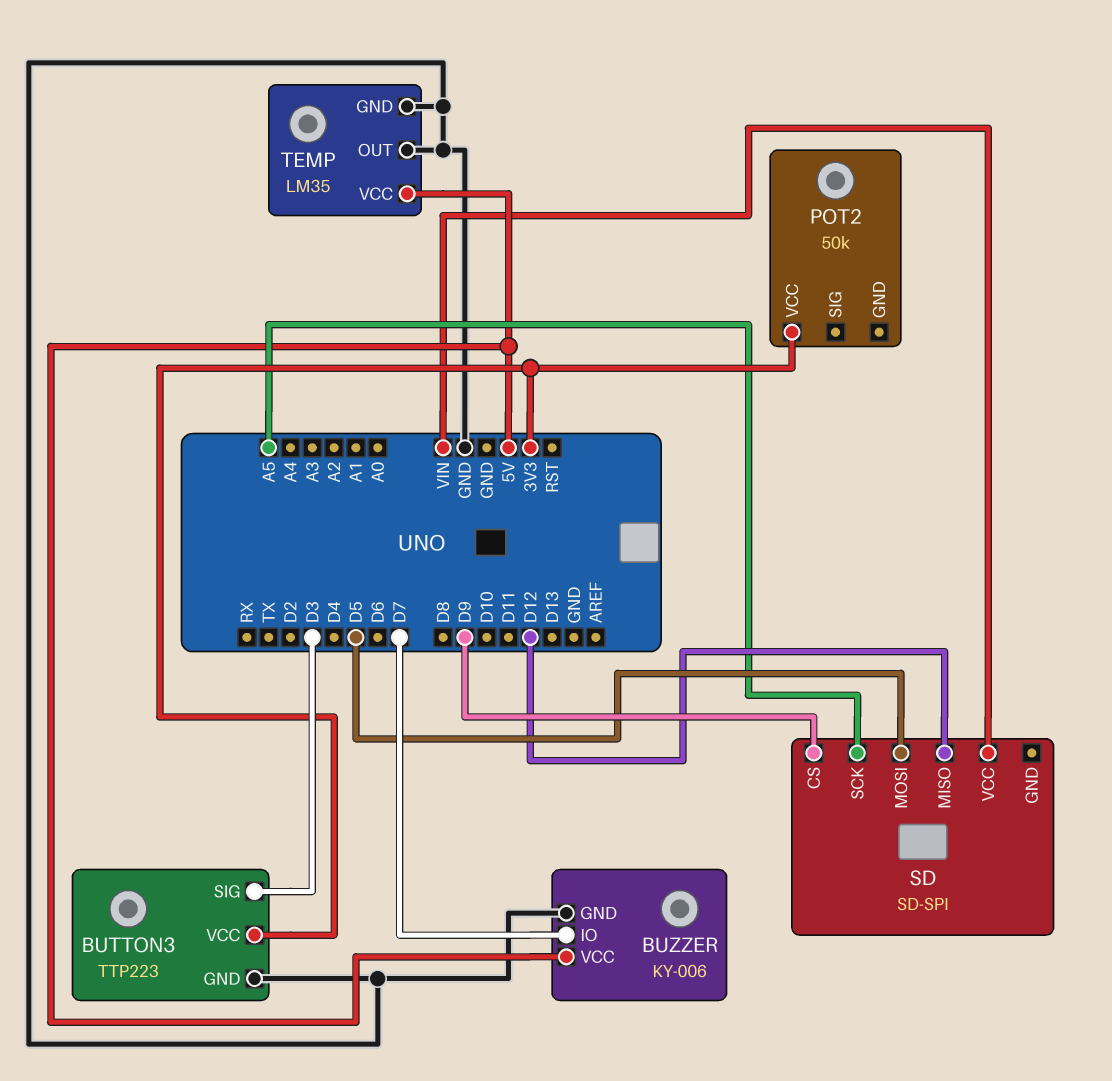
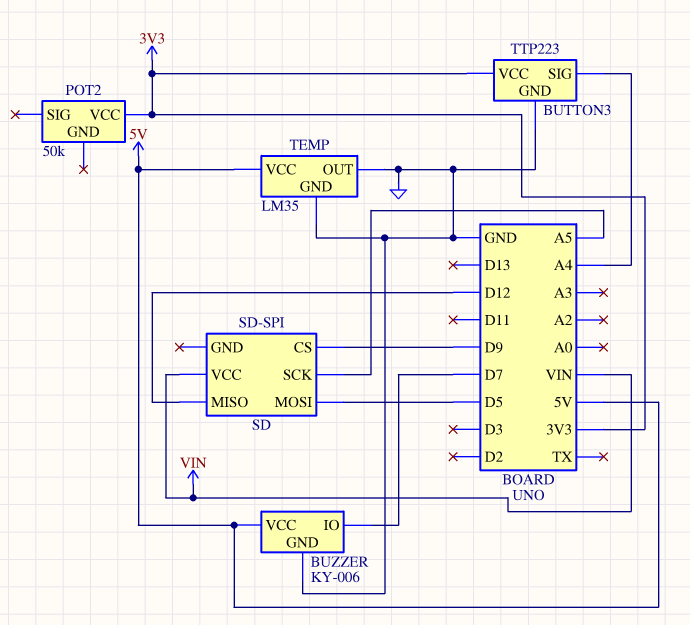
BUTTON3 pin SIG: D3 -> A4

